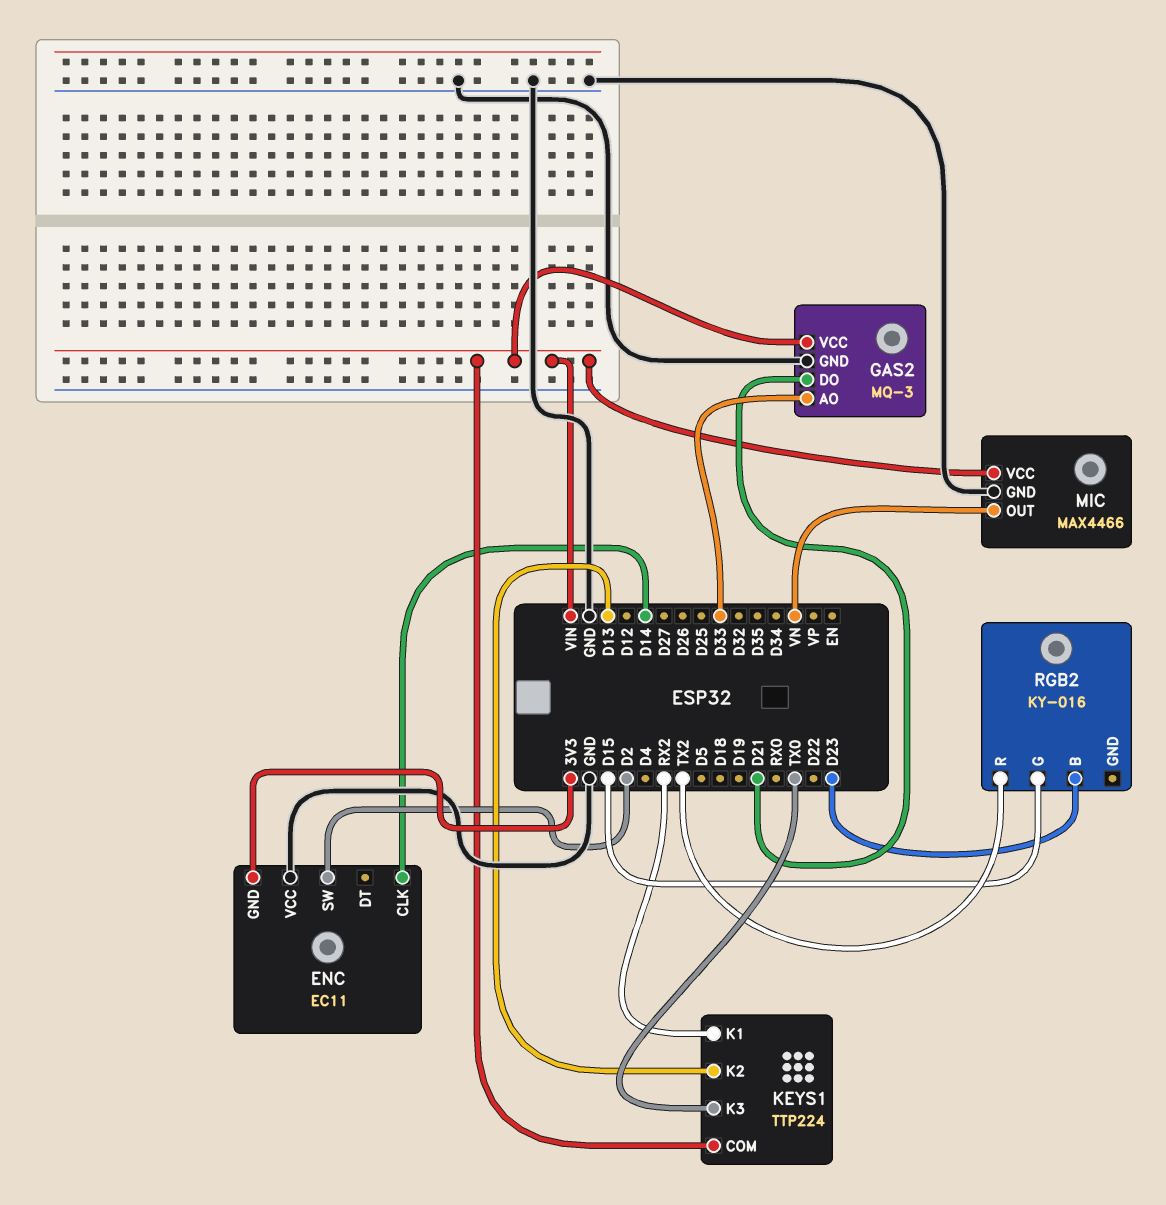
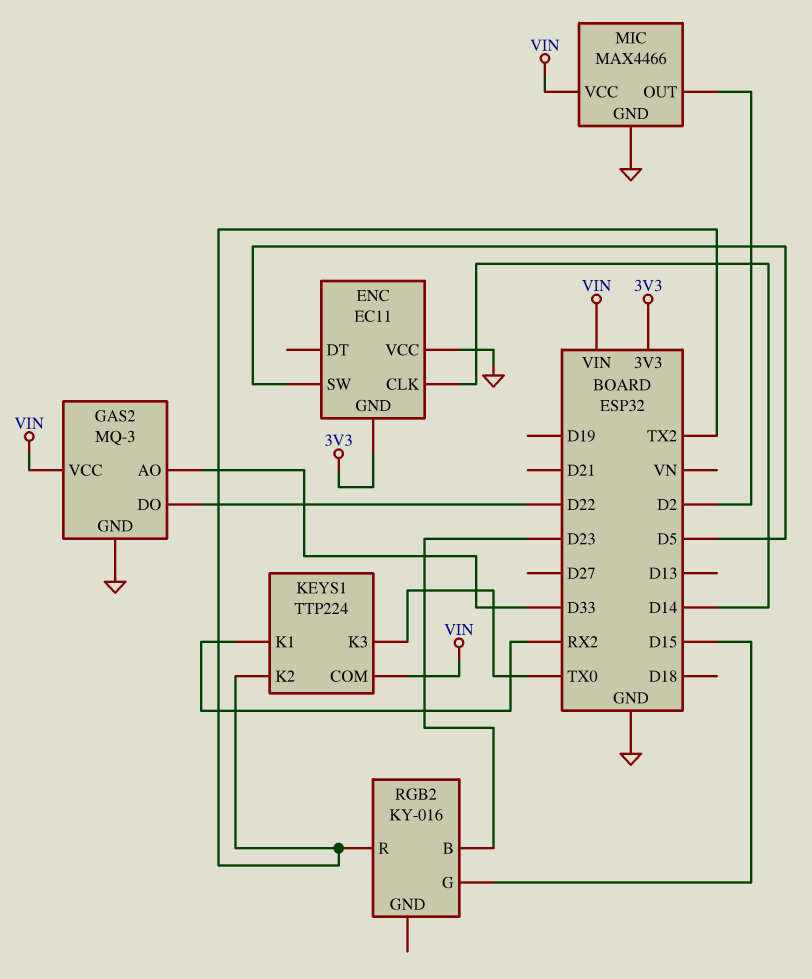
ENC pin SW: D2 -> D5
GAS2 pin DO: D21 -> D22
KEYS1 pin K2: D13 -> TX2
MIC pin OUT: VN -> D2

